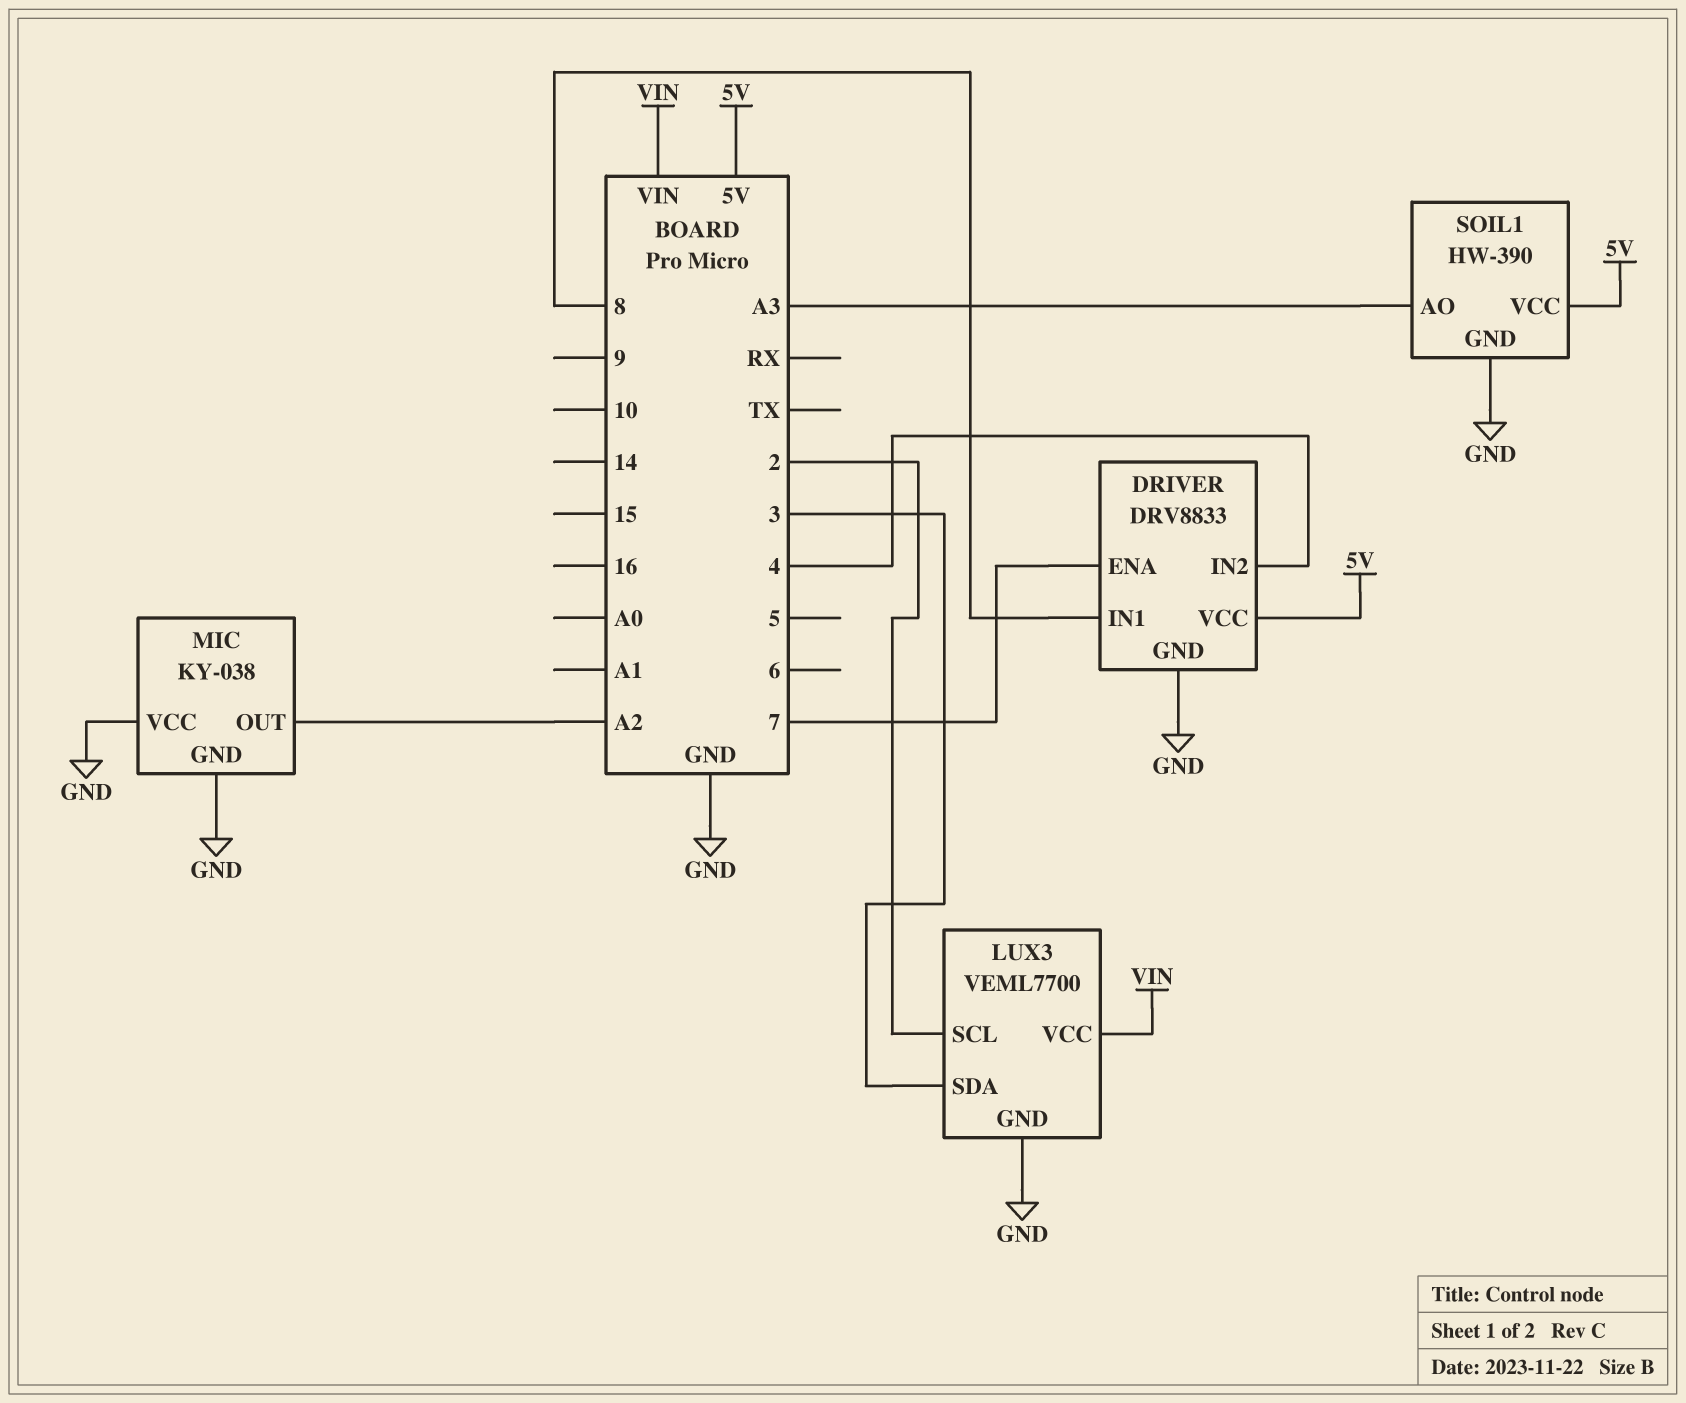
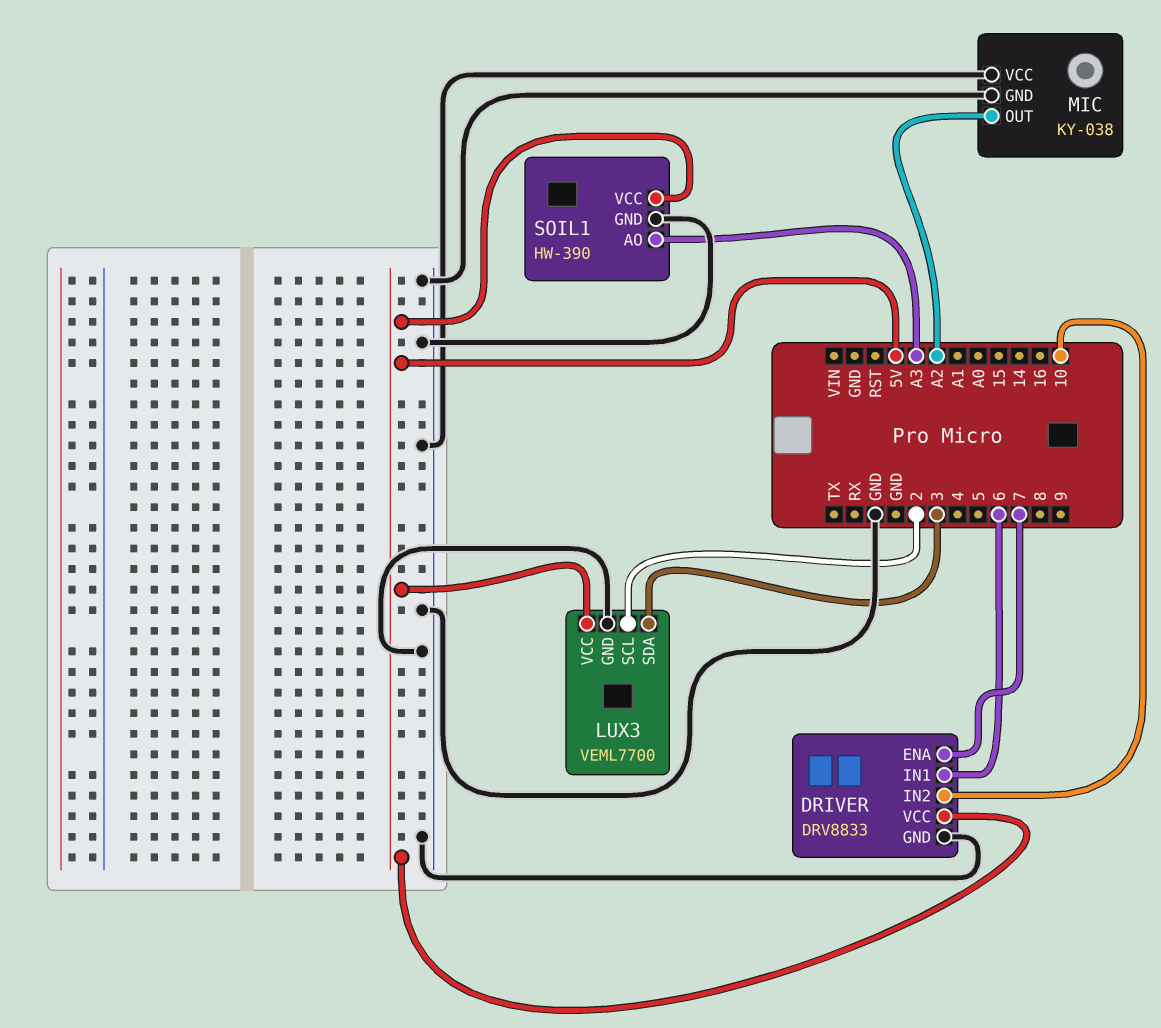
DRIVER pin IN1: 8 -> 6
DRIVER pin IN2: 4 -> 10
LUX3 pin VCC: VIN -> 5V

